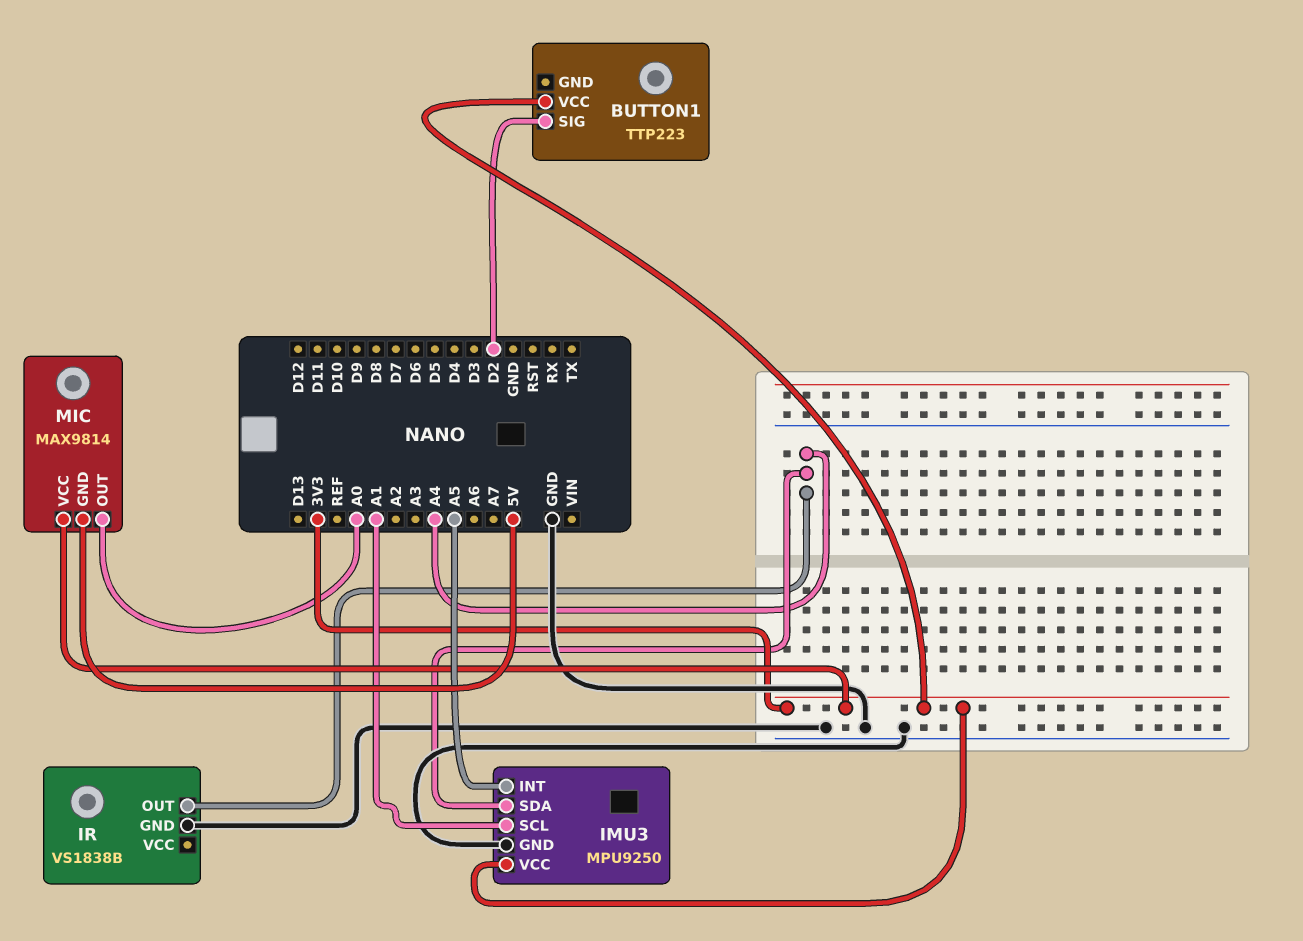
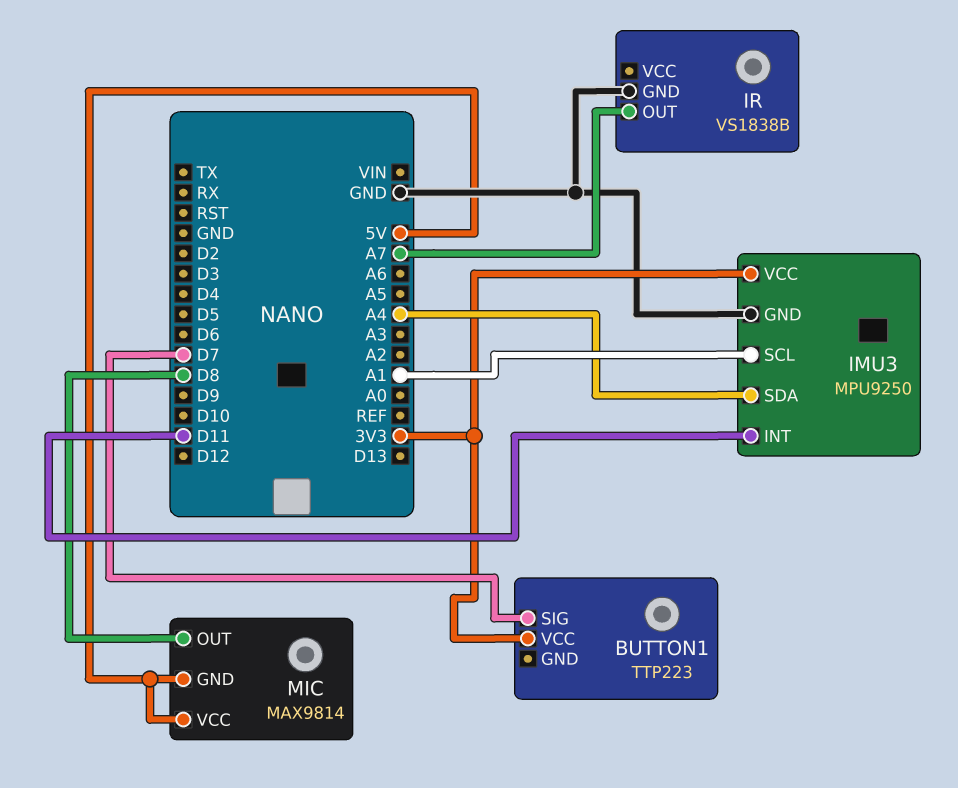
BUTTON1 pin SIG: D2 -> D7
IMU3 pin INT: A5 -> D11
IR pin OUT: A4 -> A7
MIC pin OUT: A0 -> D8
MIC pin VCC: 3V3 -> 5V

